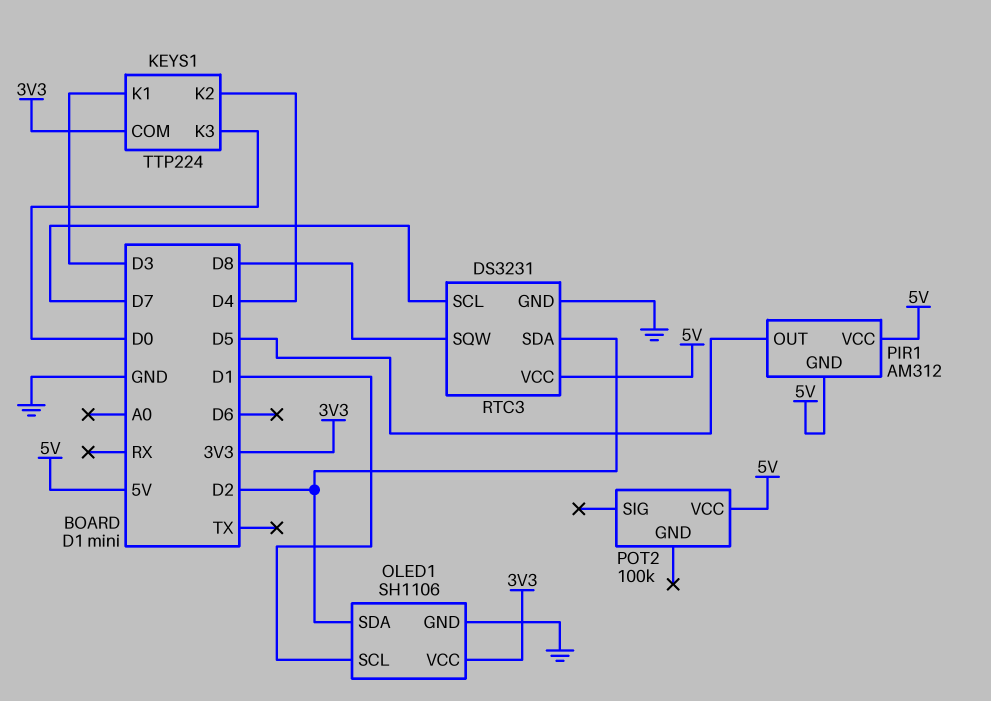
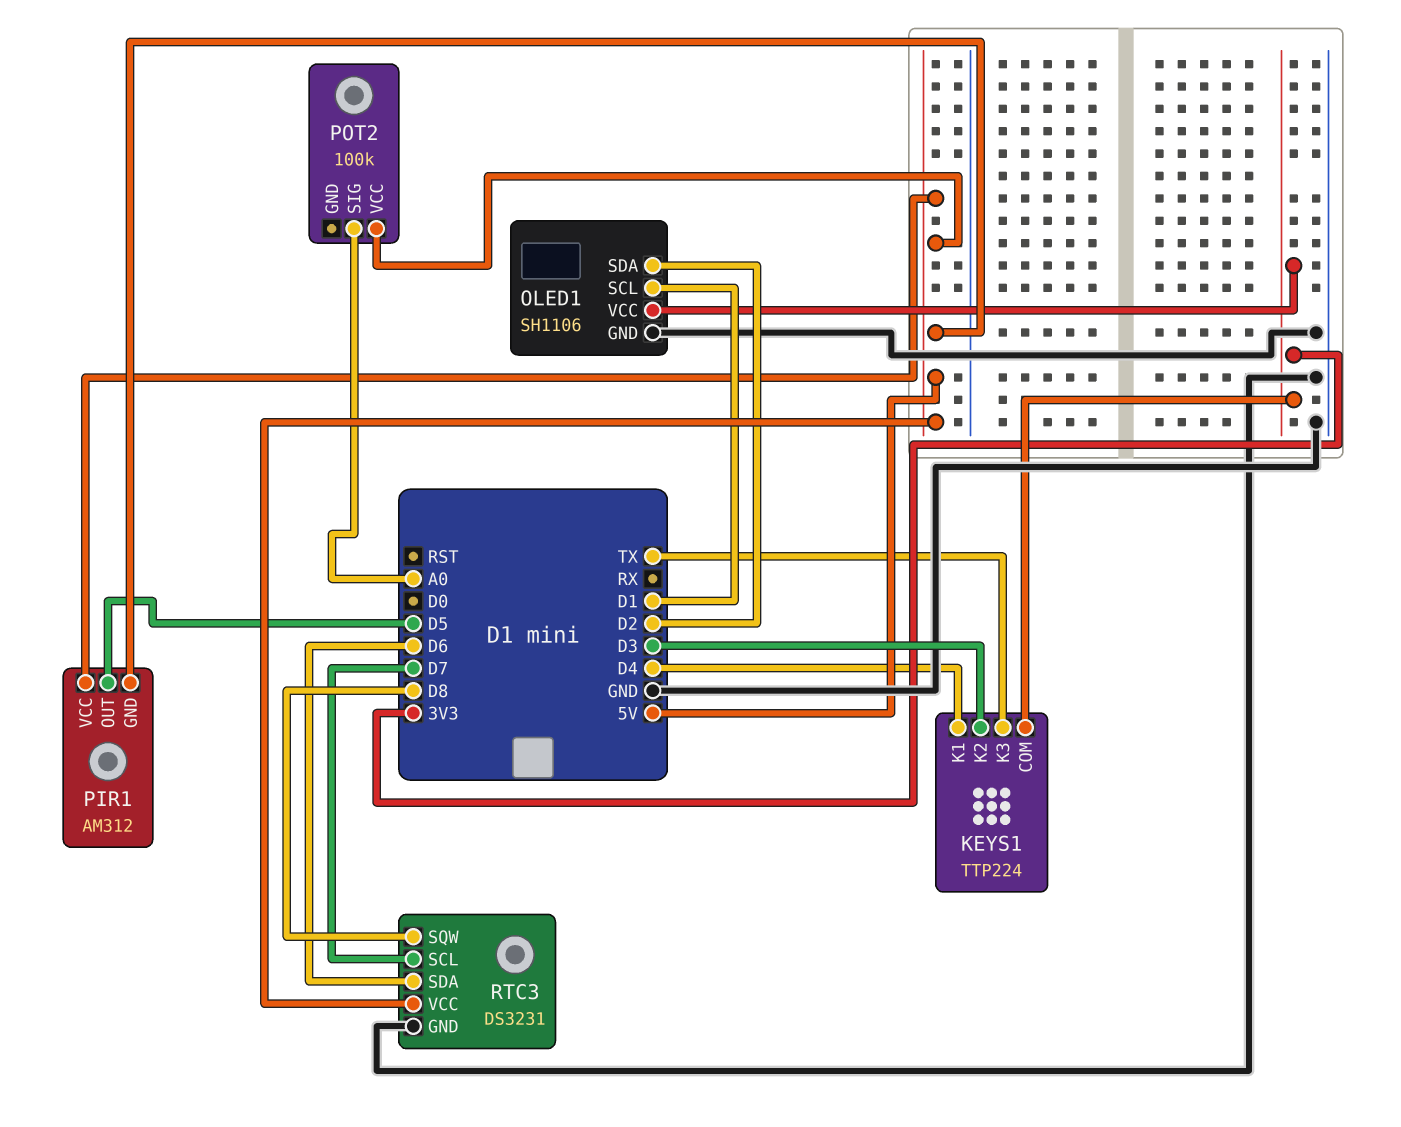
KEYS1 pin K1: D3 -> D4
KEYS1 pin K2: D4 -> D3
KEYS1 pin K3: D0 -> TX
POT2 pin SIG: none -> A0
RTC3 pin SDA: D2 -> D6

